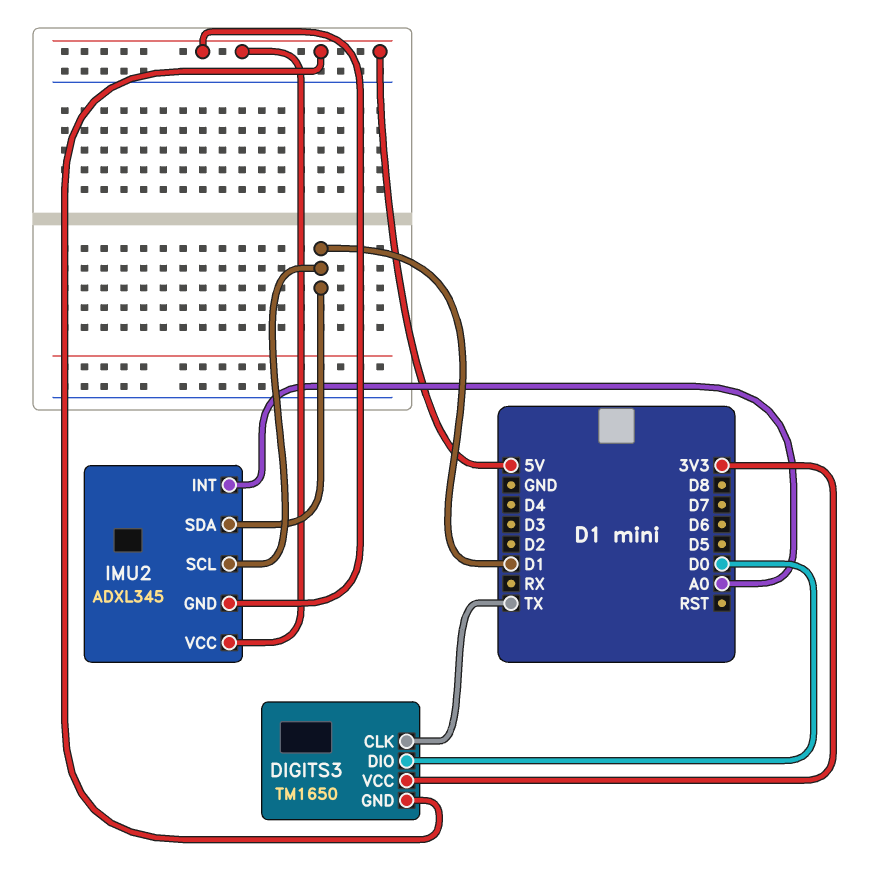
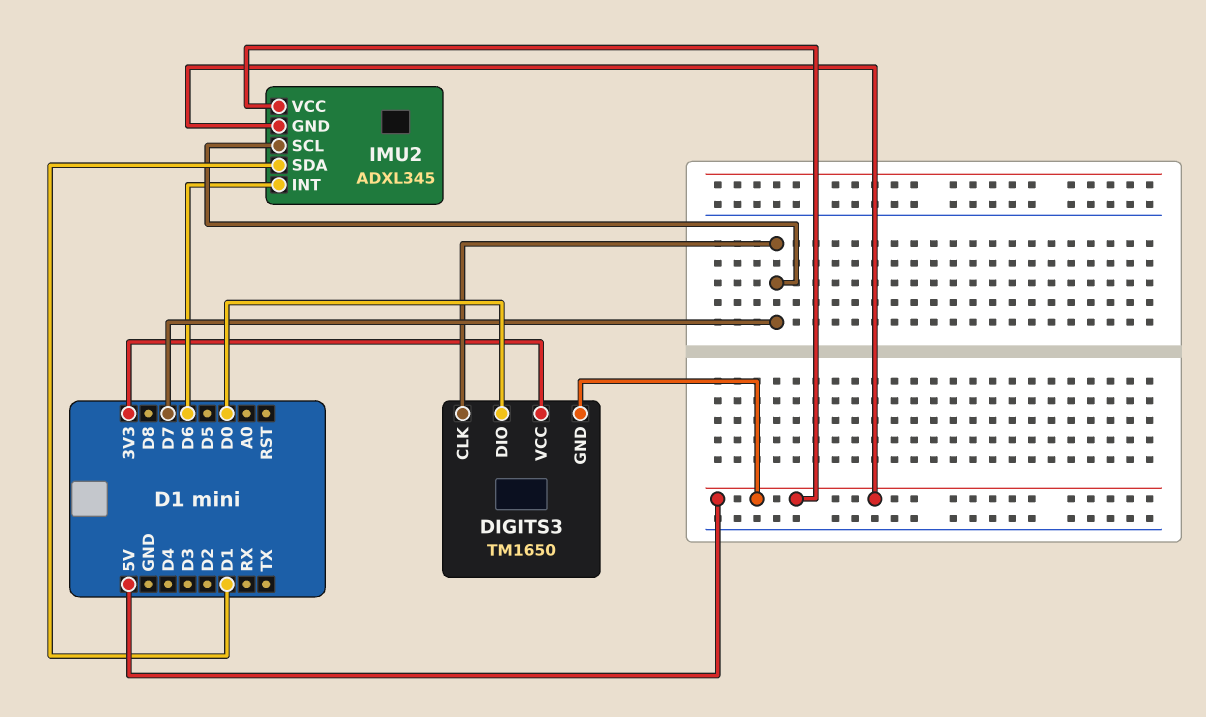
DIGITS3 pin CLK: TX -> D7
IMU2 pin INT: A0 -> D6
IMU2 pin SCL: D1 -> D7

